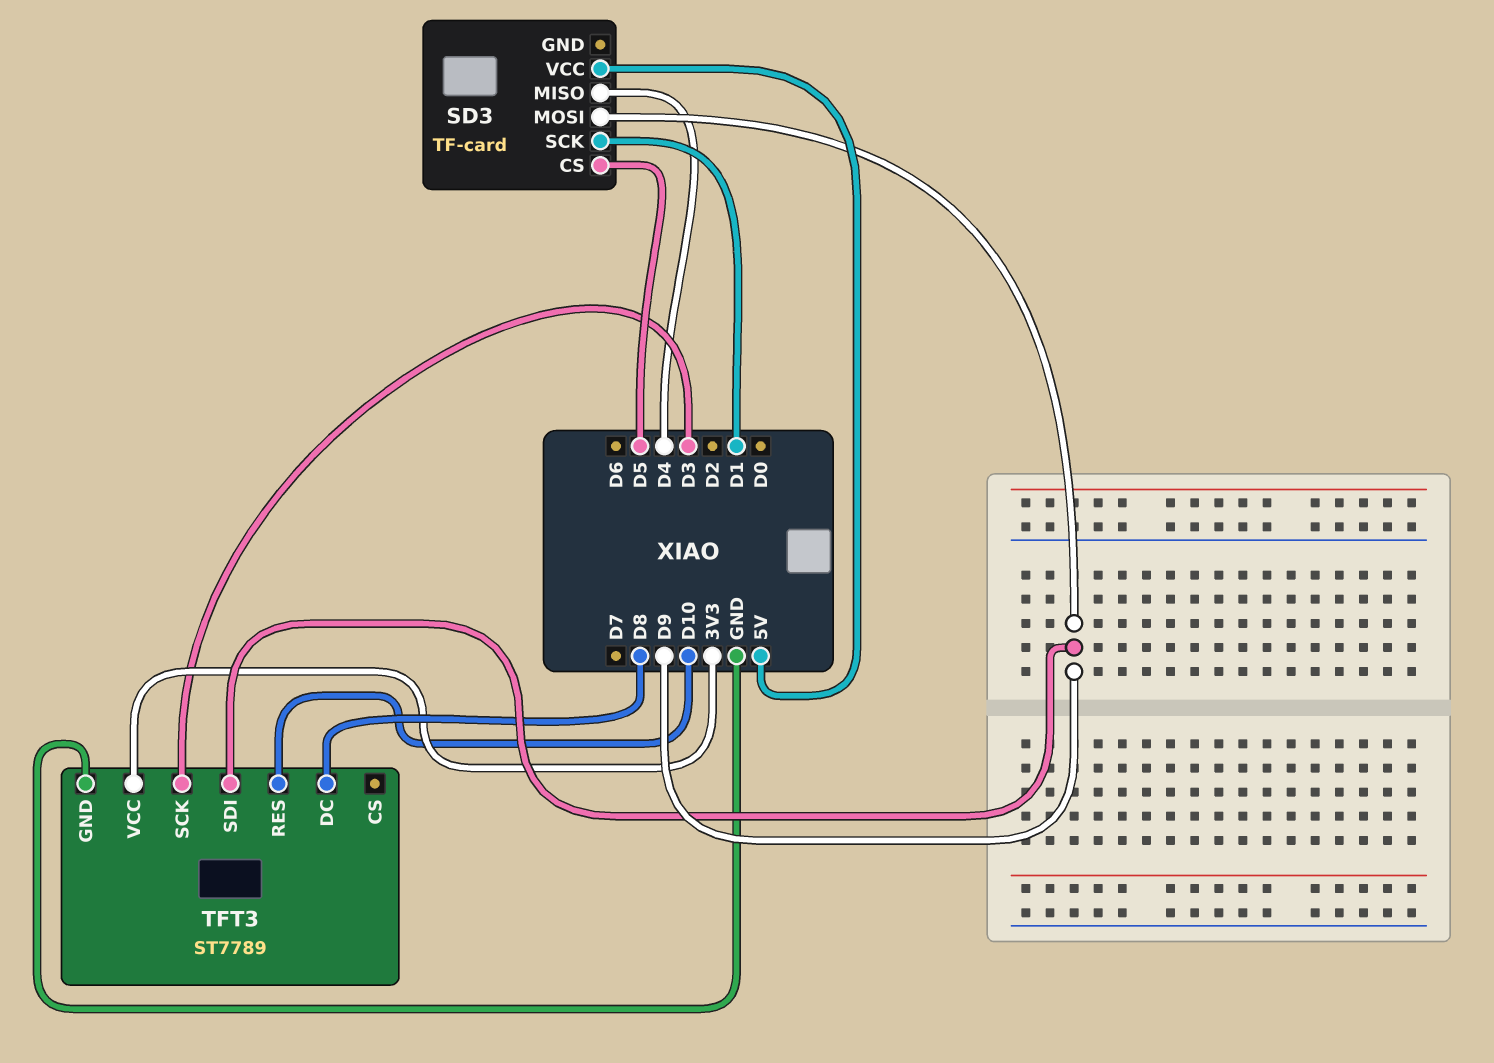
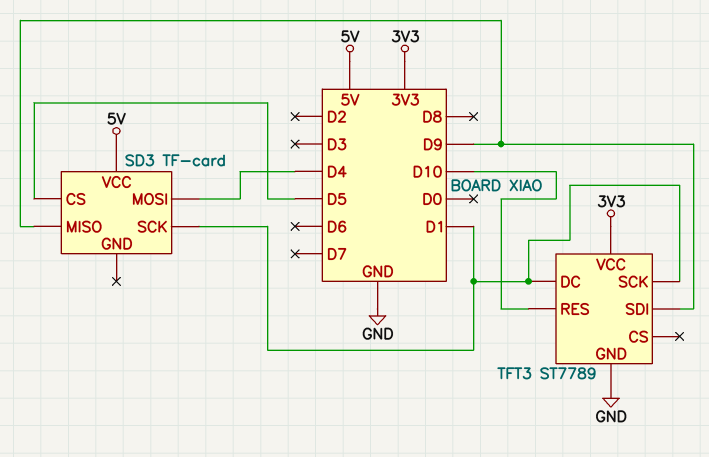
SD3 pin MISO: D4 -> D9
SD3 pin MOSI: D9 -> D4
TFT3 pin DC: D8 -> D1
TFT3 pin SCK: D3 -> D1

